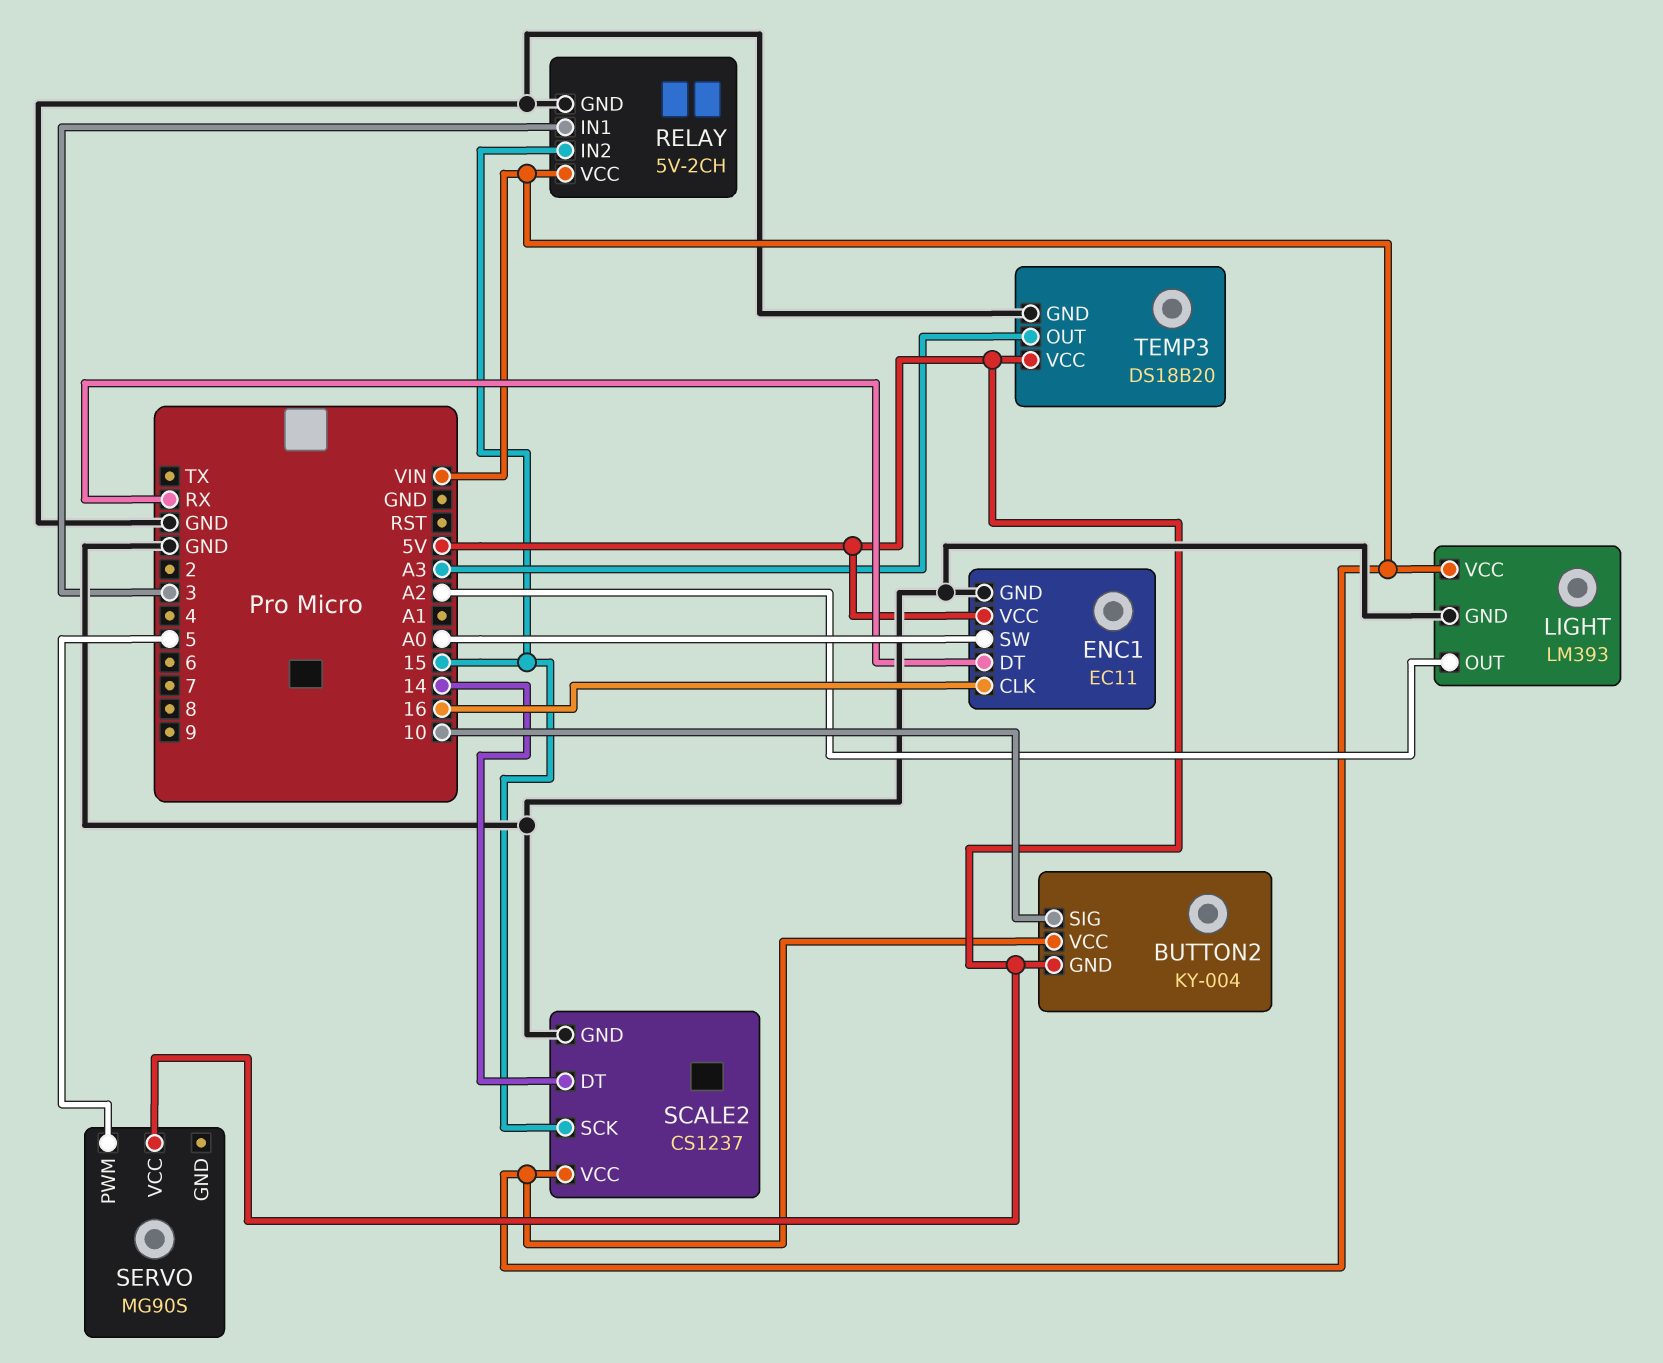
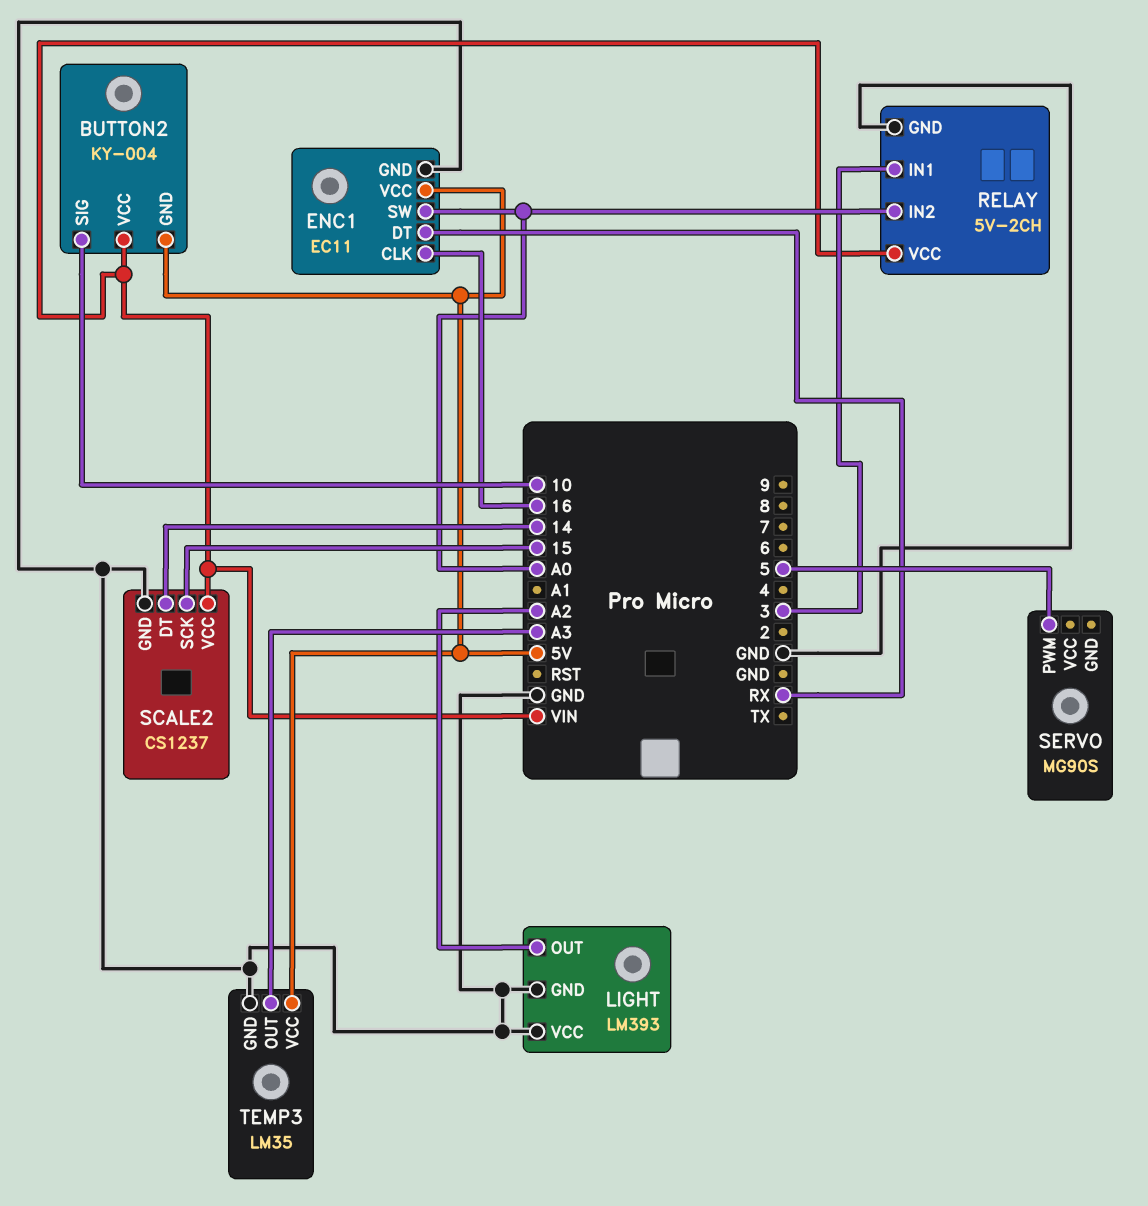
LIGHT pin VCC: VIN -> GND
RELAY pin IN2: 15 -> A0
SERVO pin VCC: 5V -> none
TEMP3: DS18B20 -> LM35

